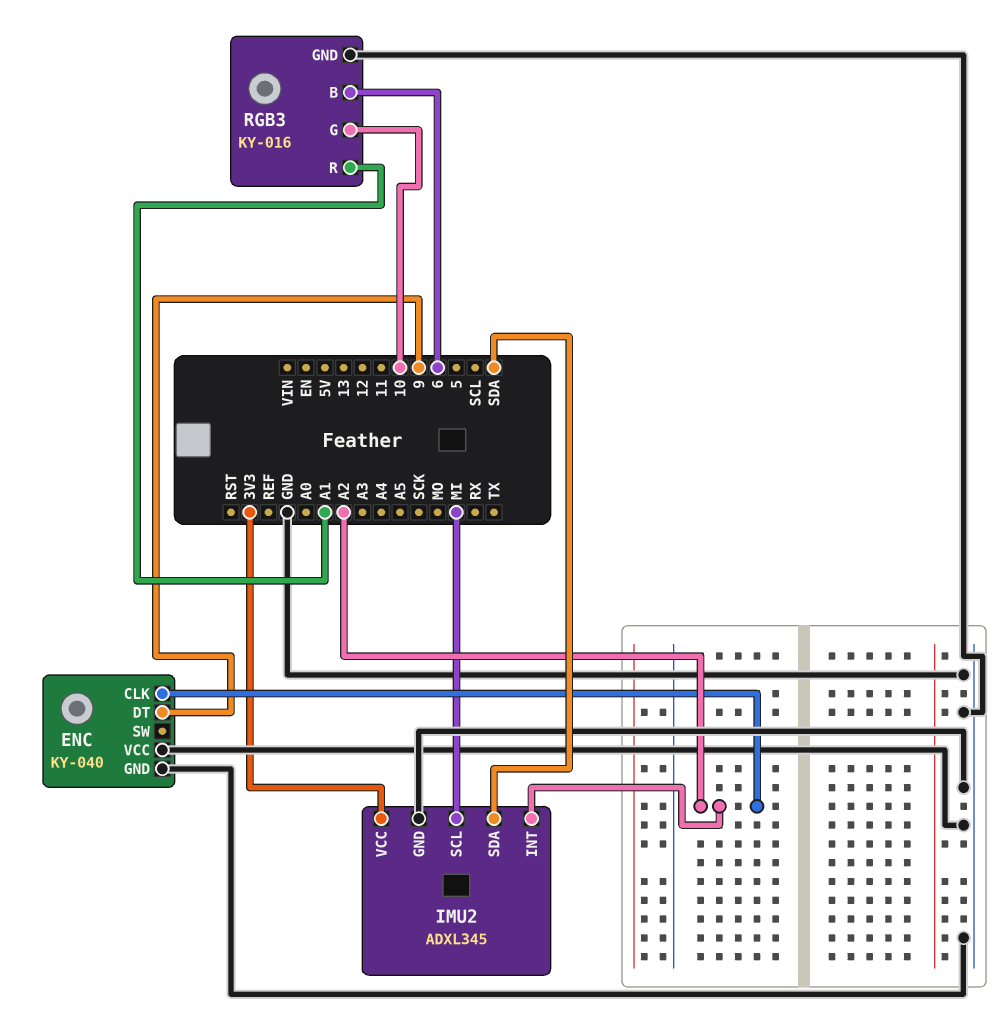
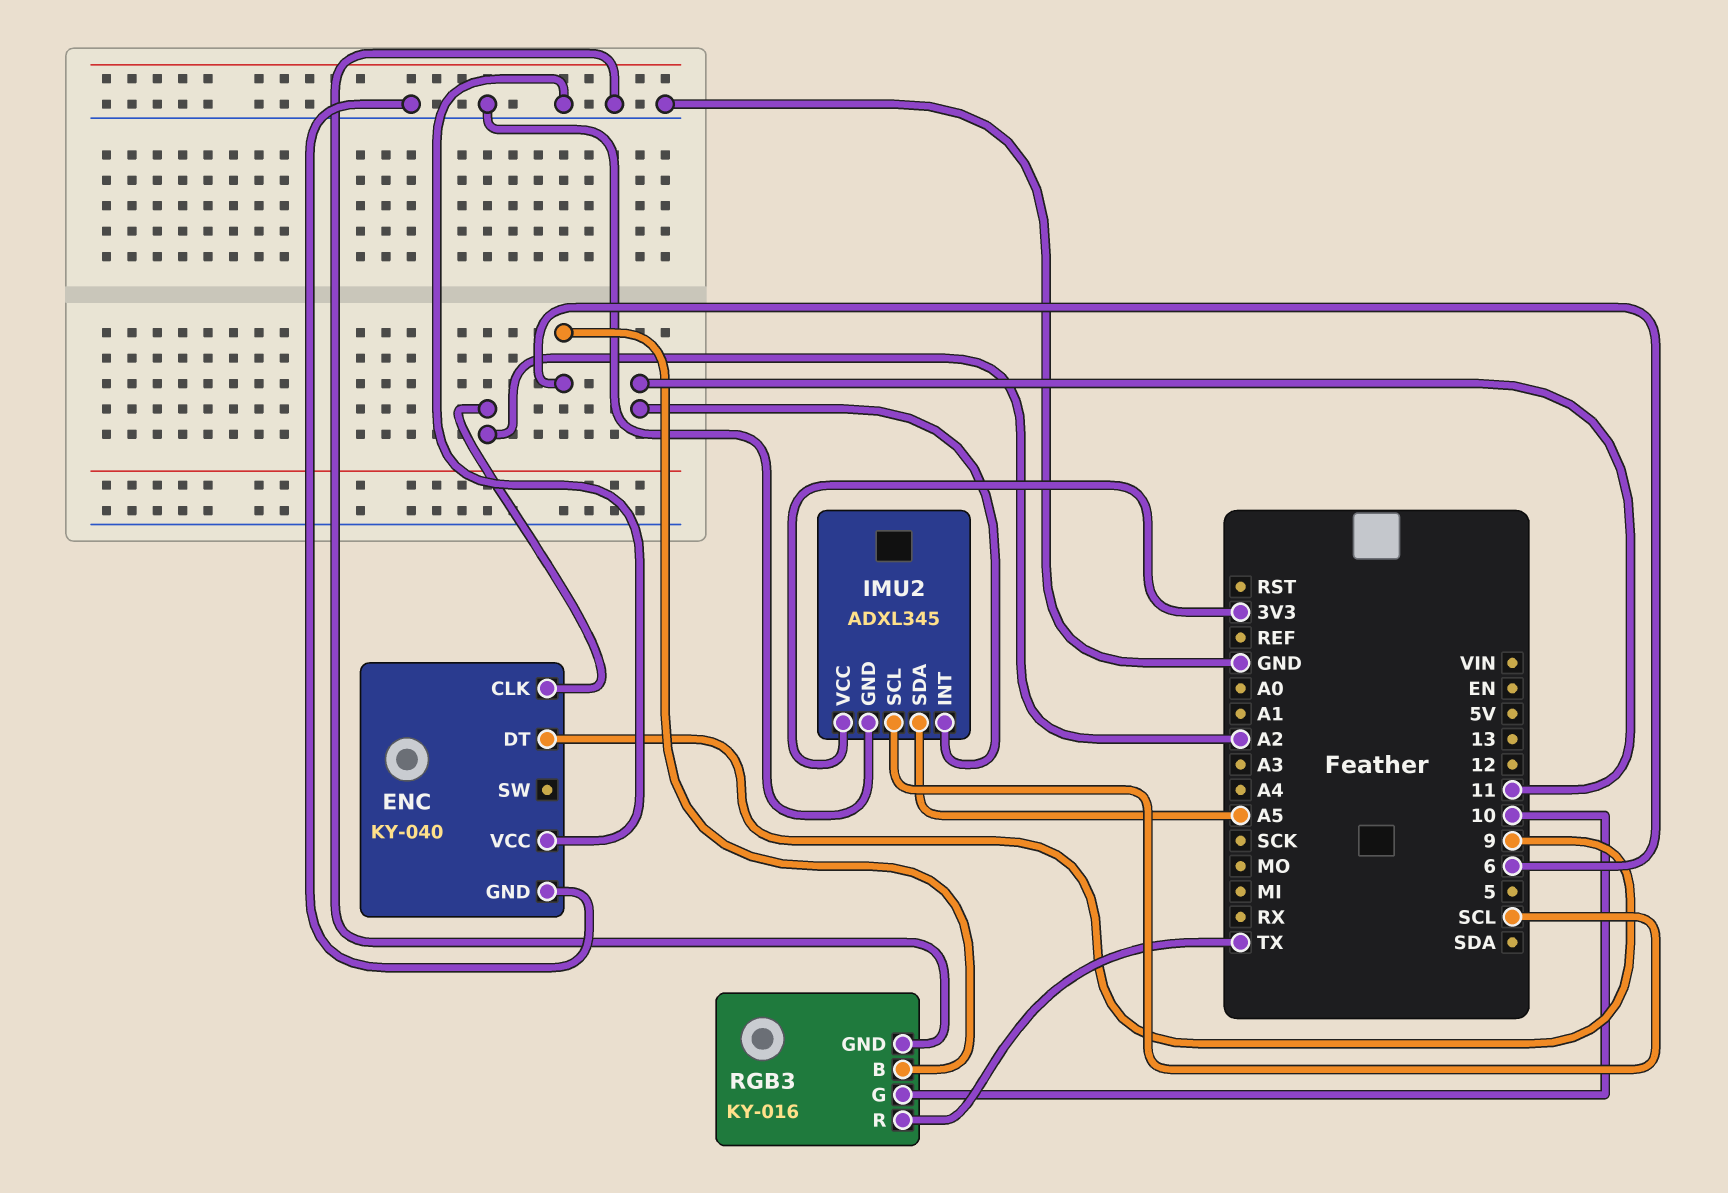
IMU2 pin INT: A2 -> 11
IMU2 pin SCL: MI -> SCL
IMU2 pin SDA: SDA -> A5
RGB3 pin R: A1 -> TX

